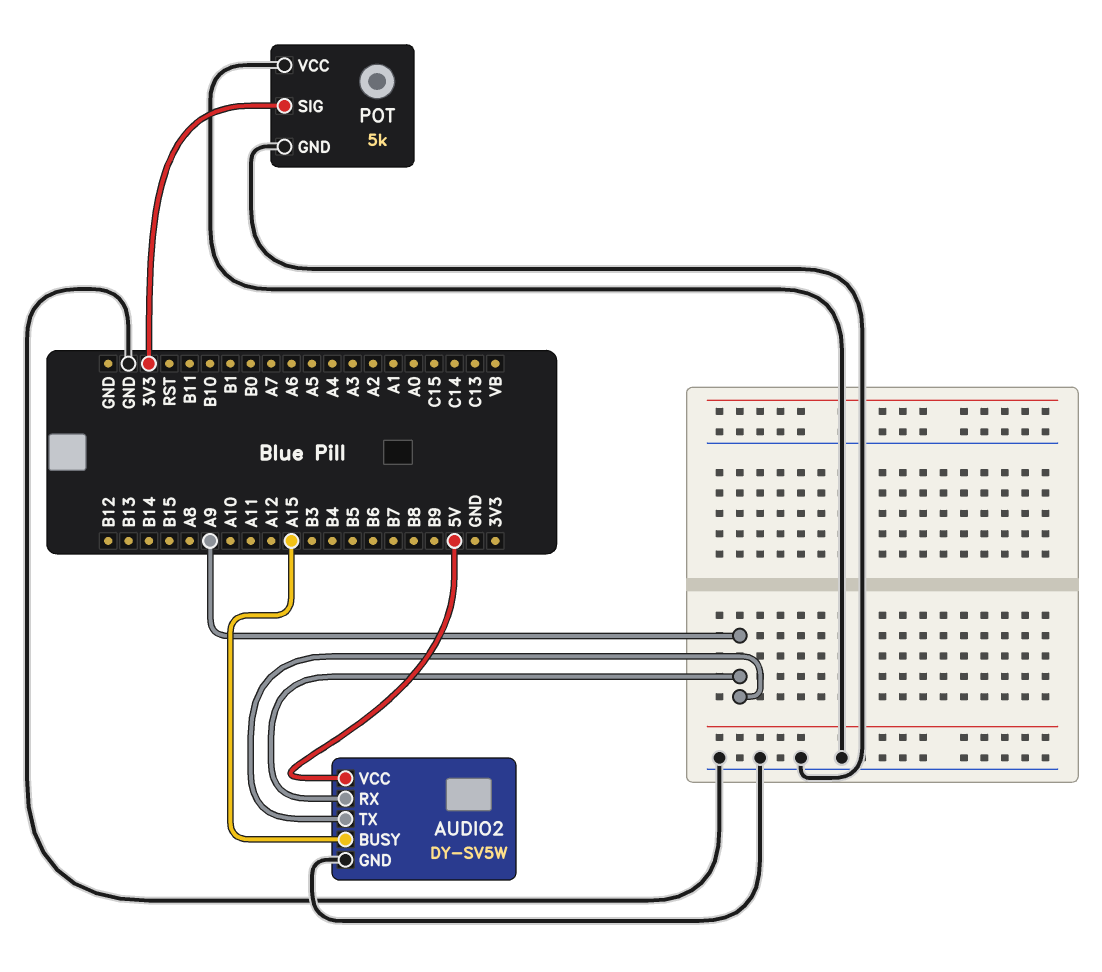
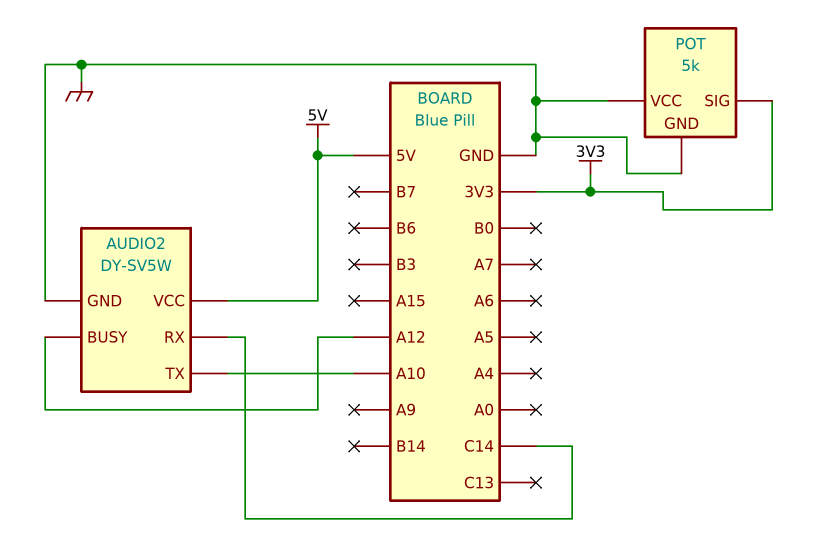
AUDIO2 pin BUSY: A15 -> A12
AUDIO2 pin RX: A9 -> C14
AUDIO2 pin TX: A9 -> A10

